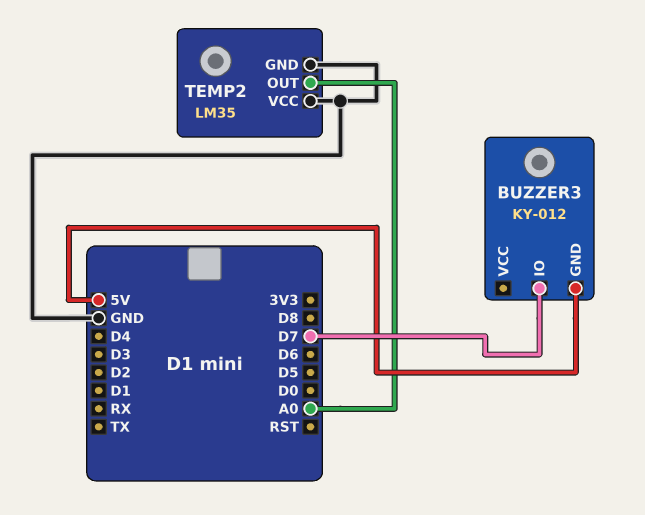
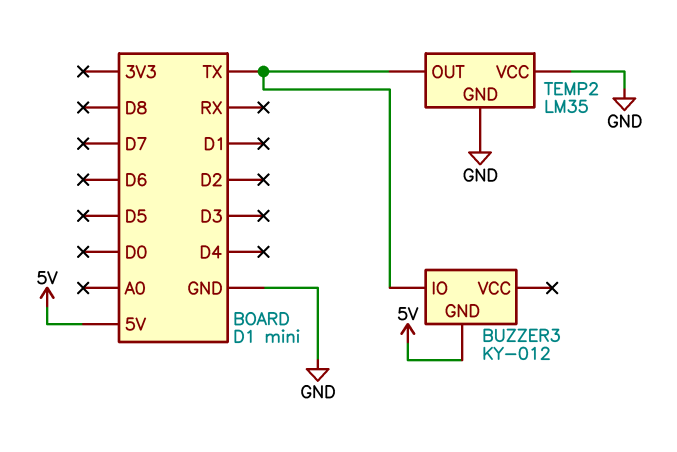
BUZZER3 pin IO: D7 -> TX
TEMP2 pin OUT: A0 -> TX

